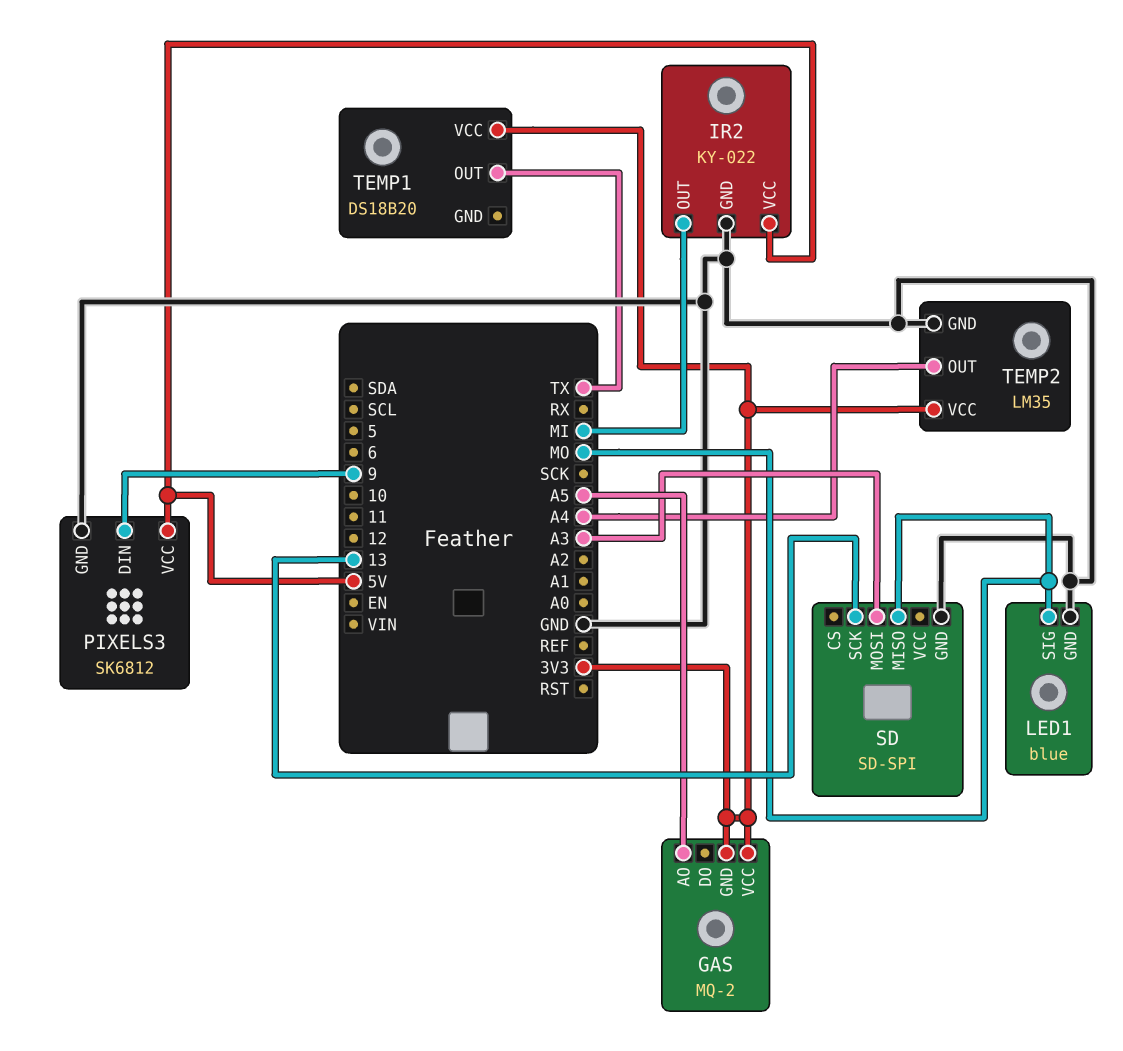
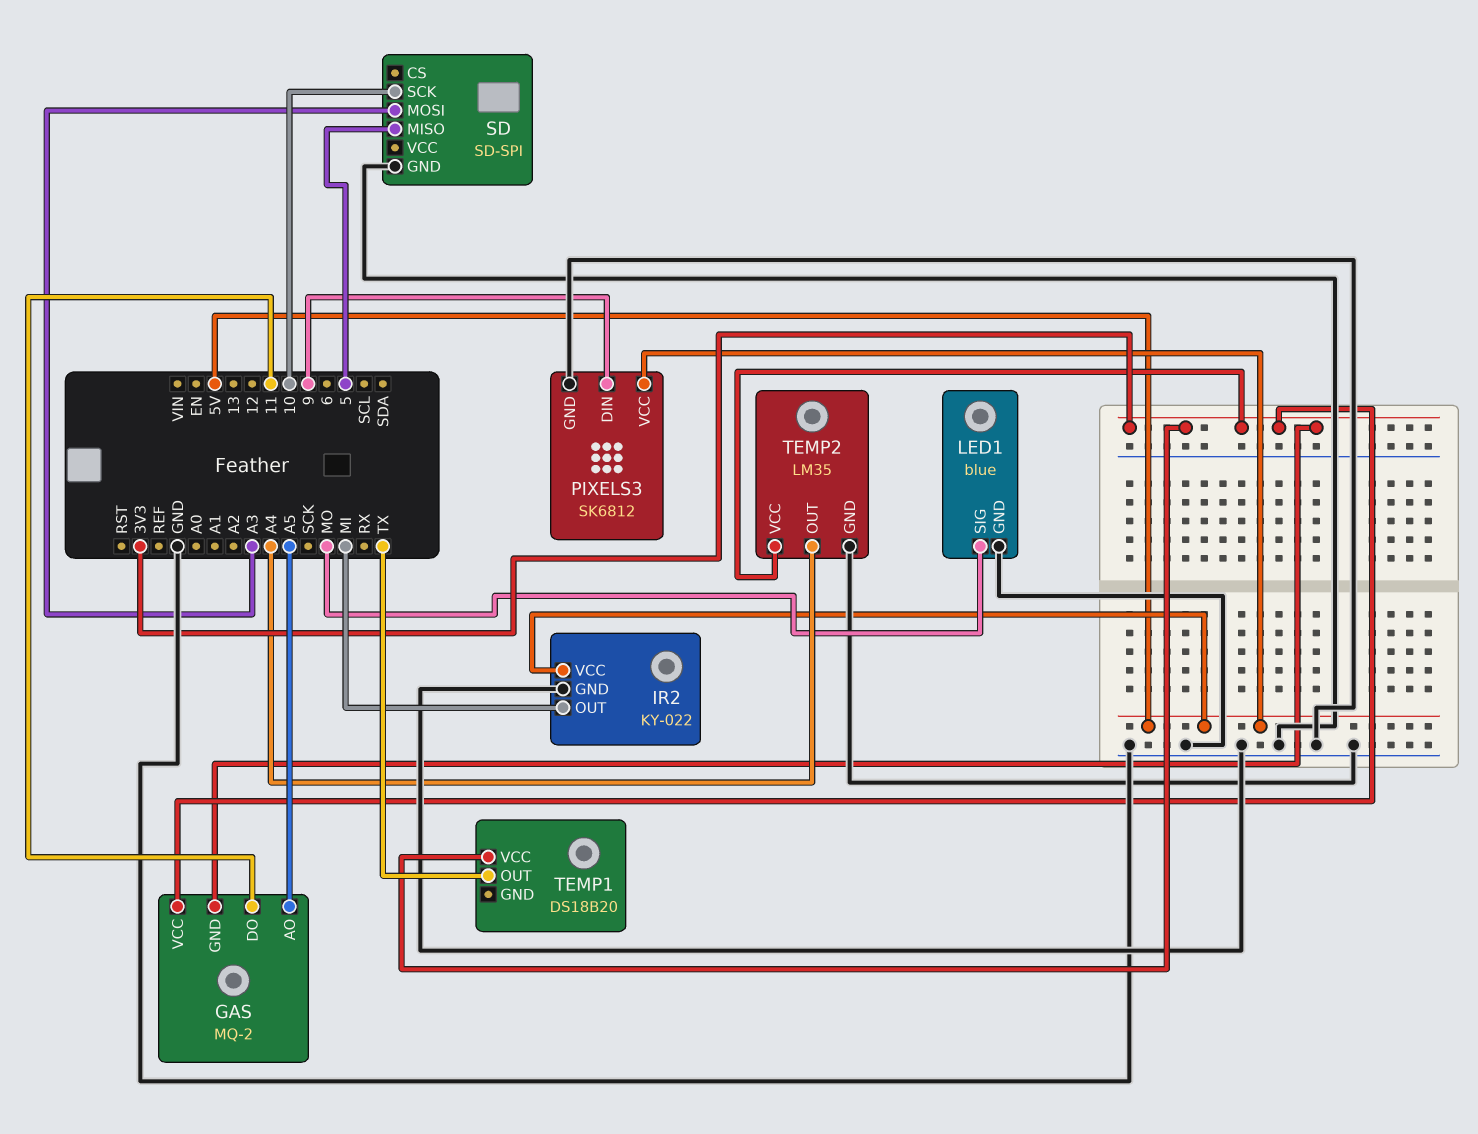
GAS pin DO: none -> 11
SD pin MISO: MO -> 5
SD pin SCK: 13 -> 10

